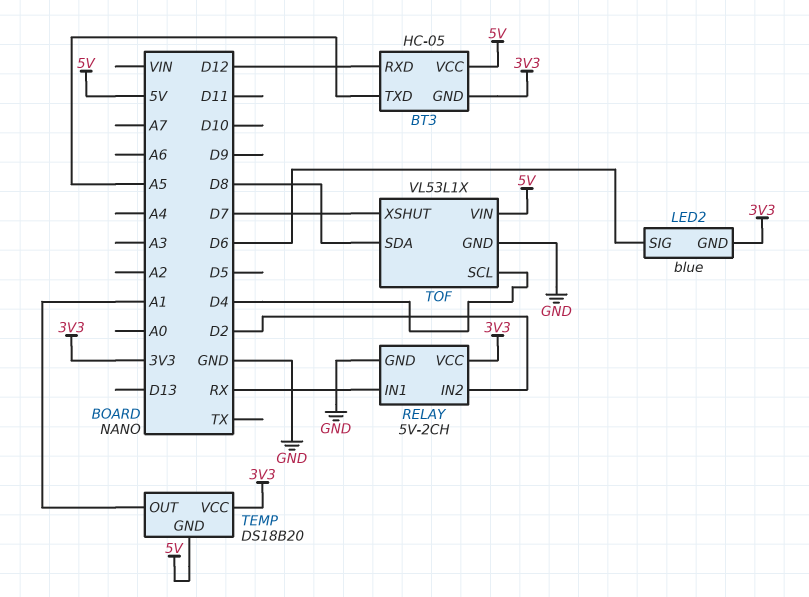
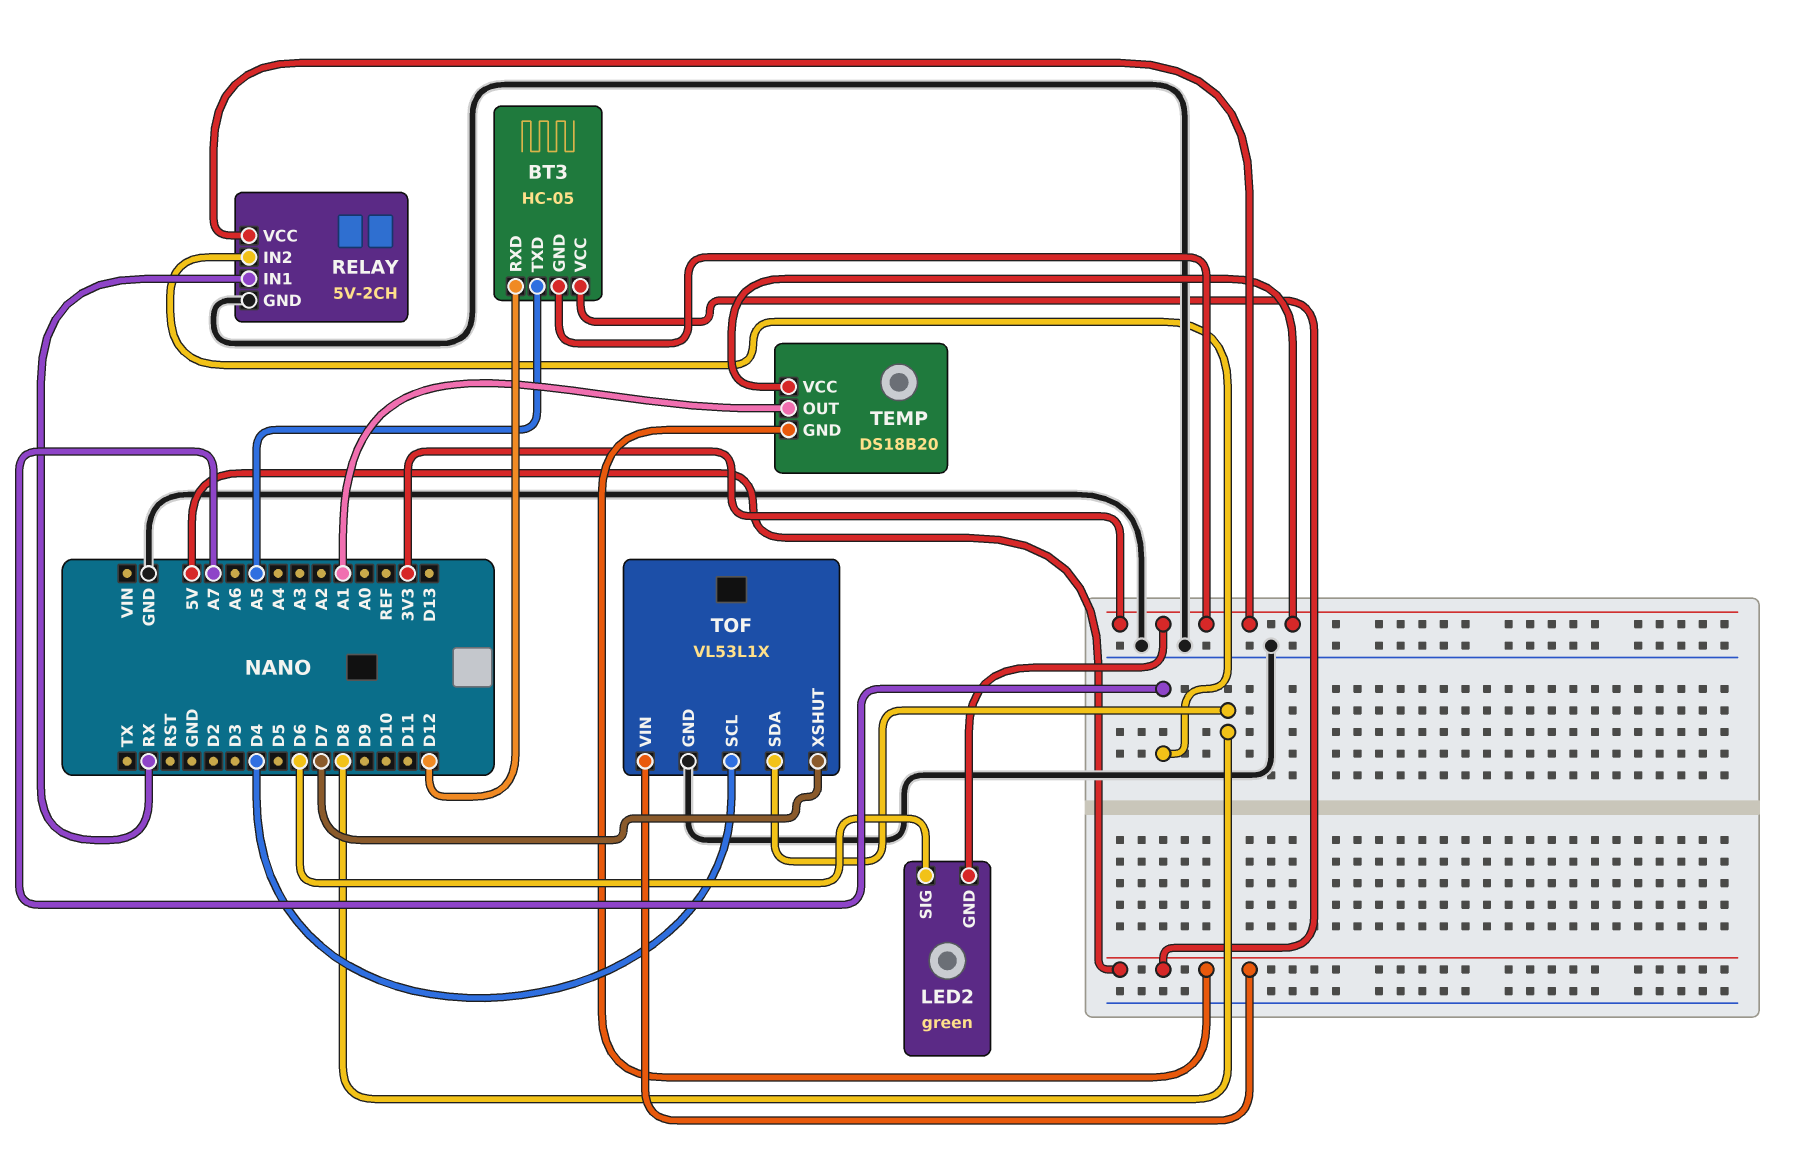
LED2: blue -> green
RELAY pin IN2: D2 -> A7

